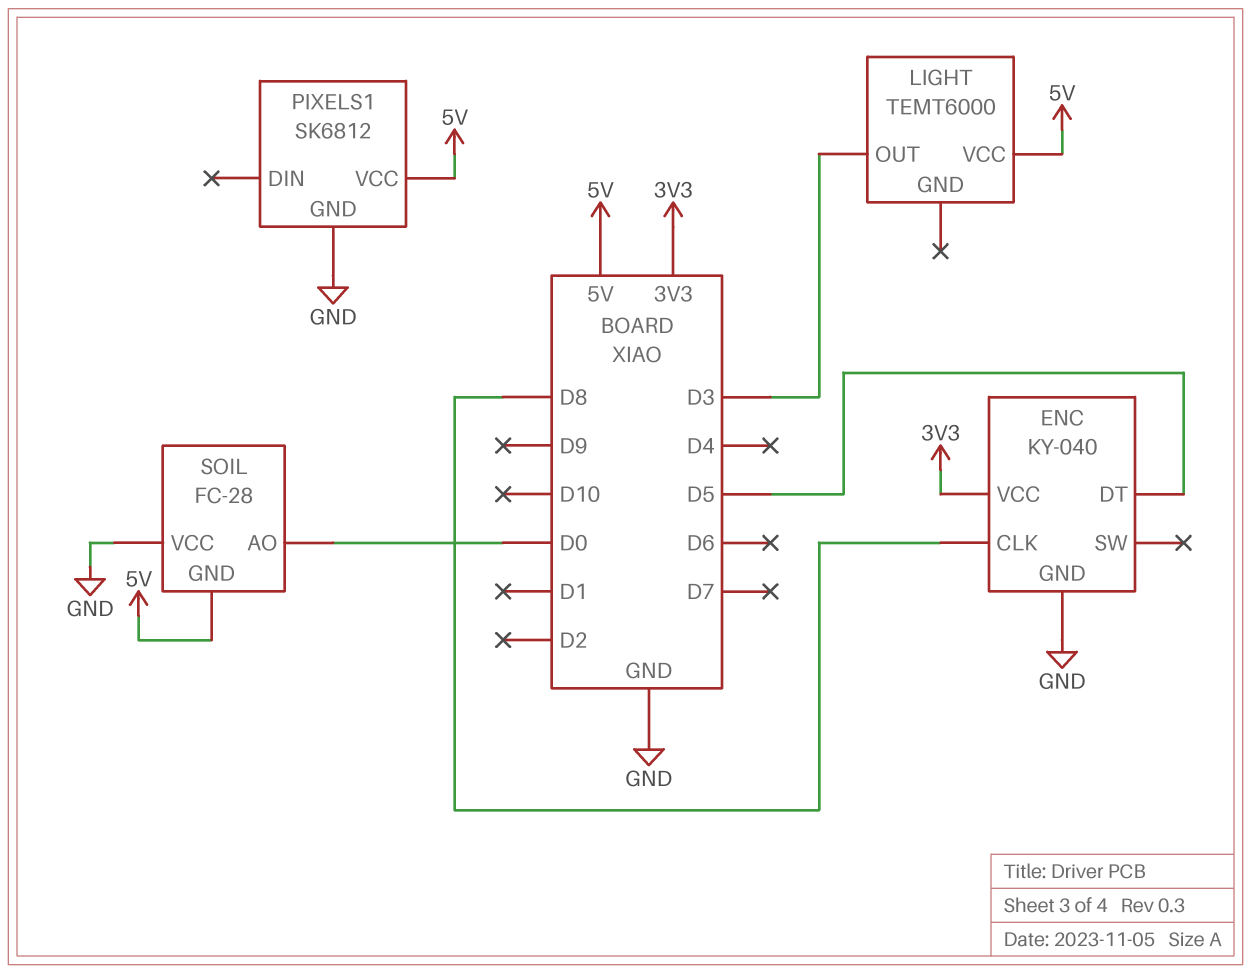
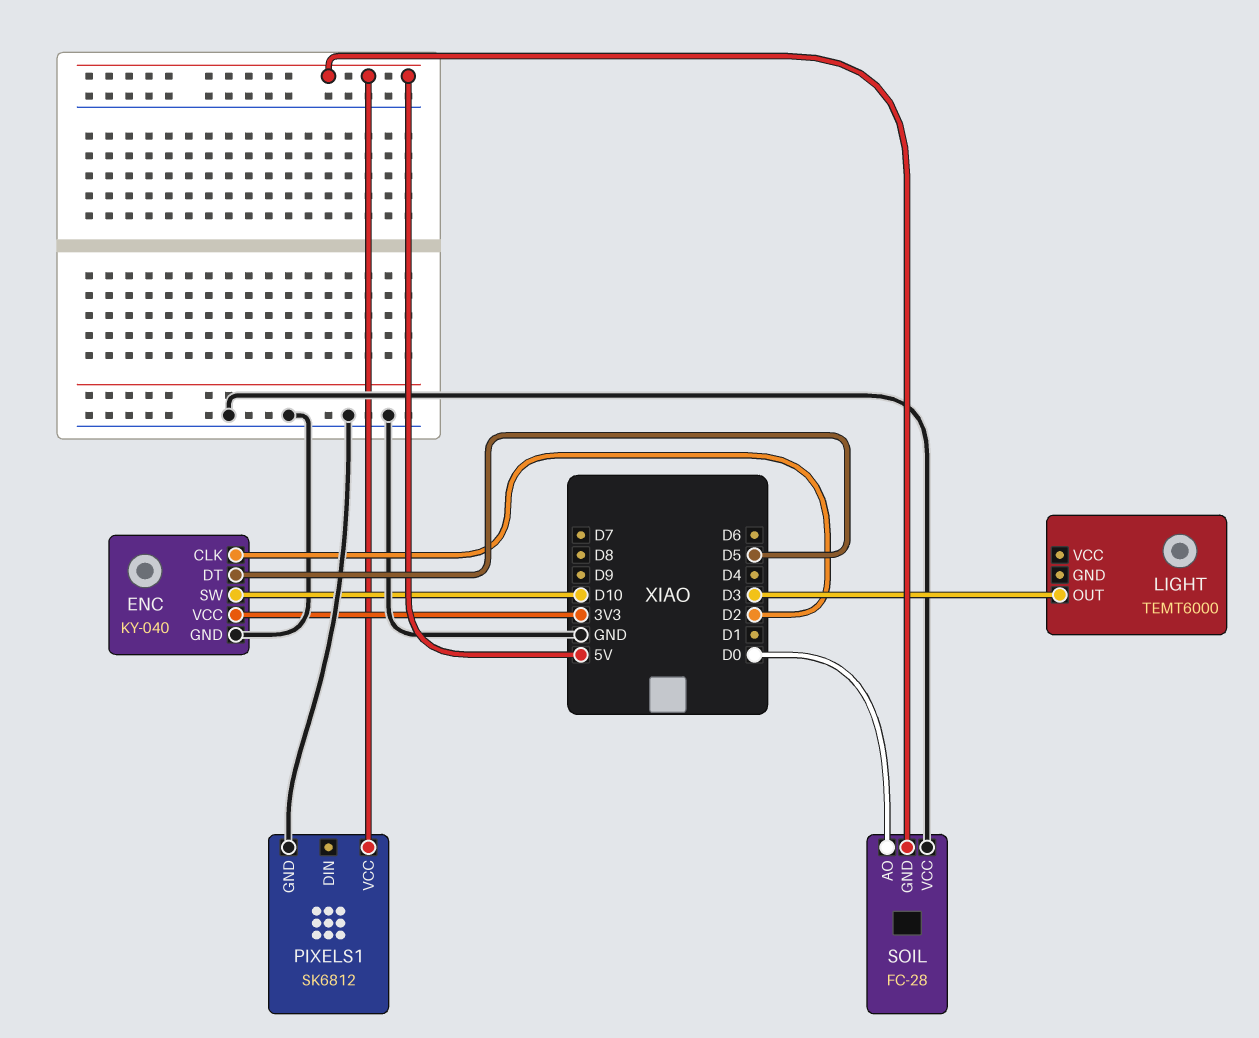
ENC pin CLK: D8 -> D2
ENC pin SW: none -> D10
LIGHT pin VCC: 5V -> none

